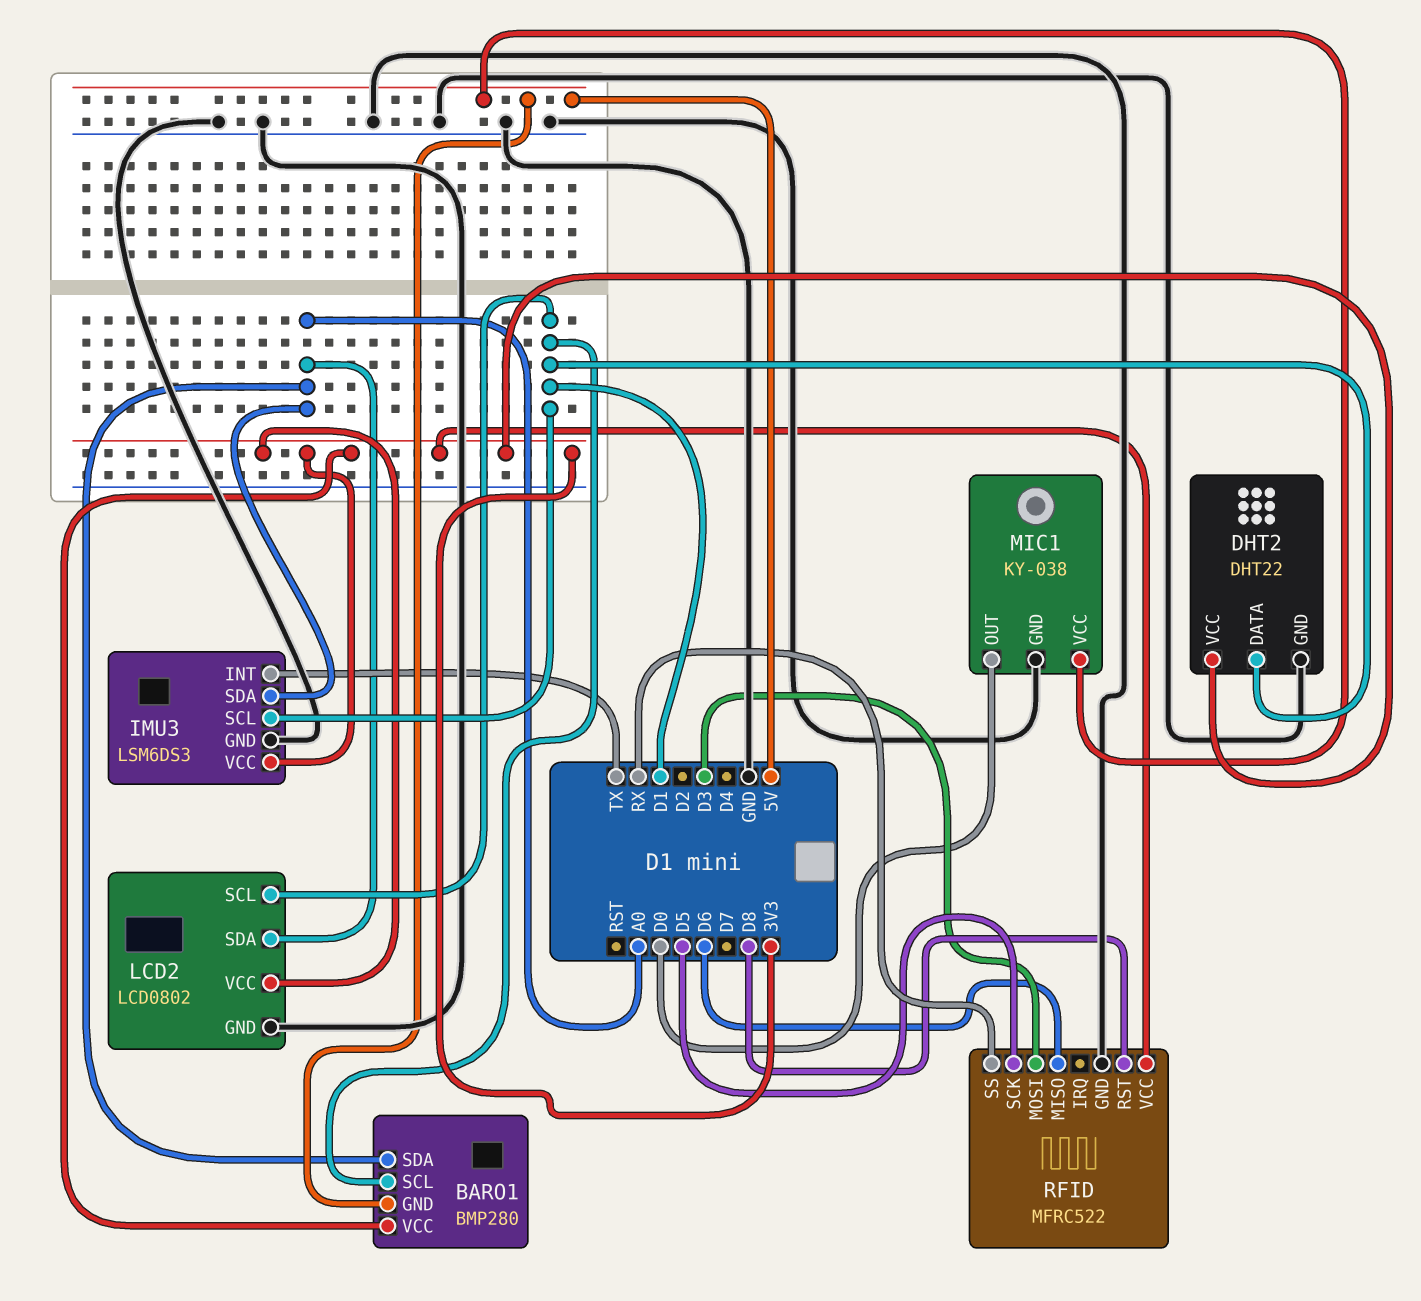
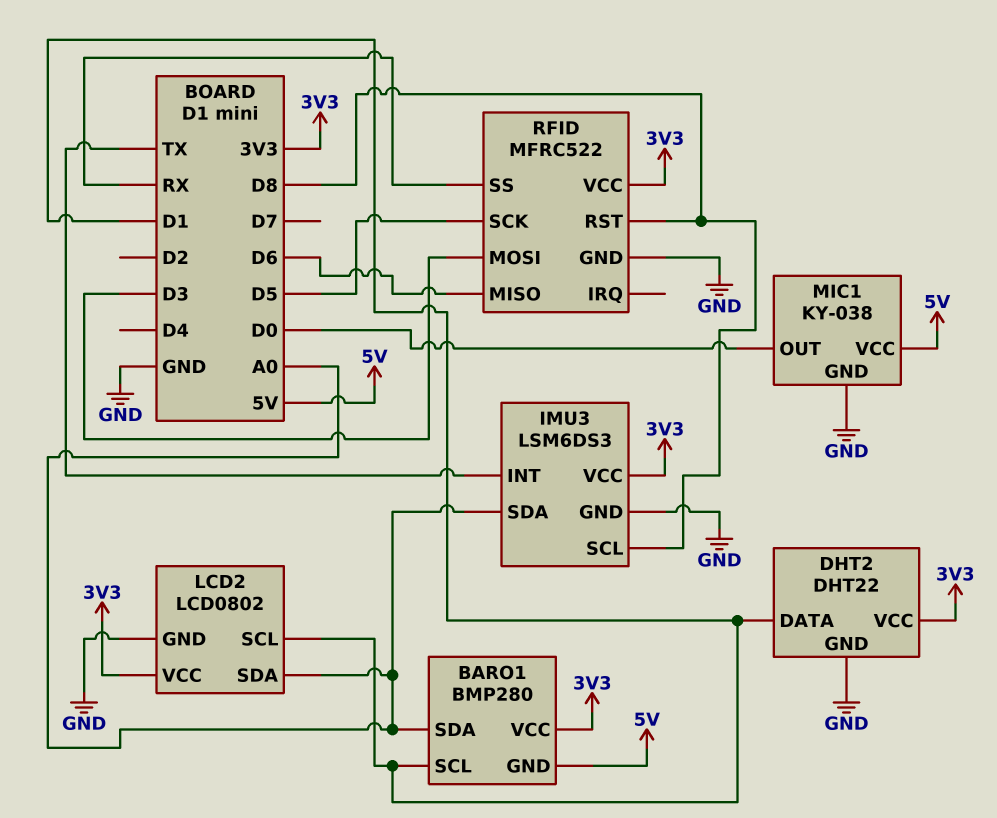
IMU3 pin SCL: D1 -> D8

